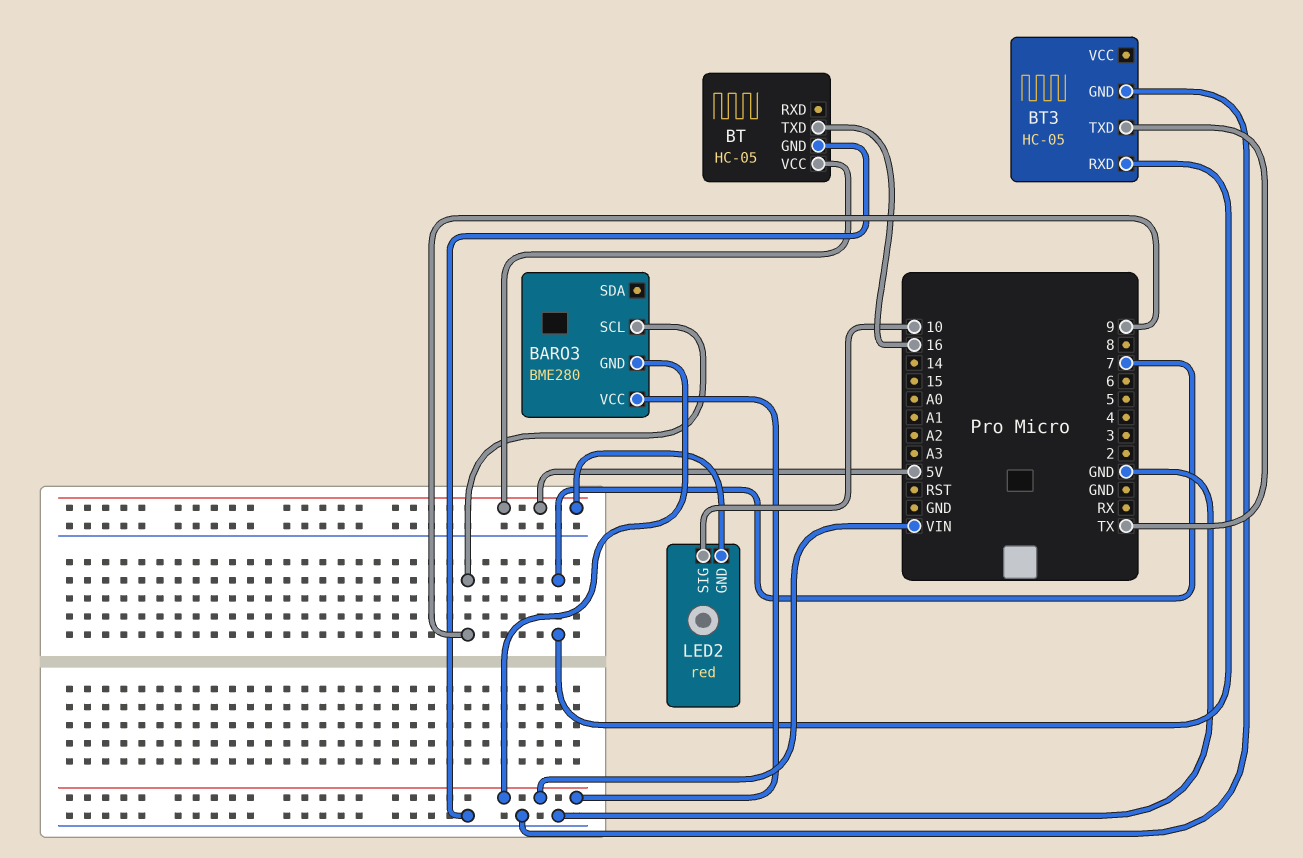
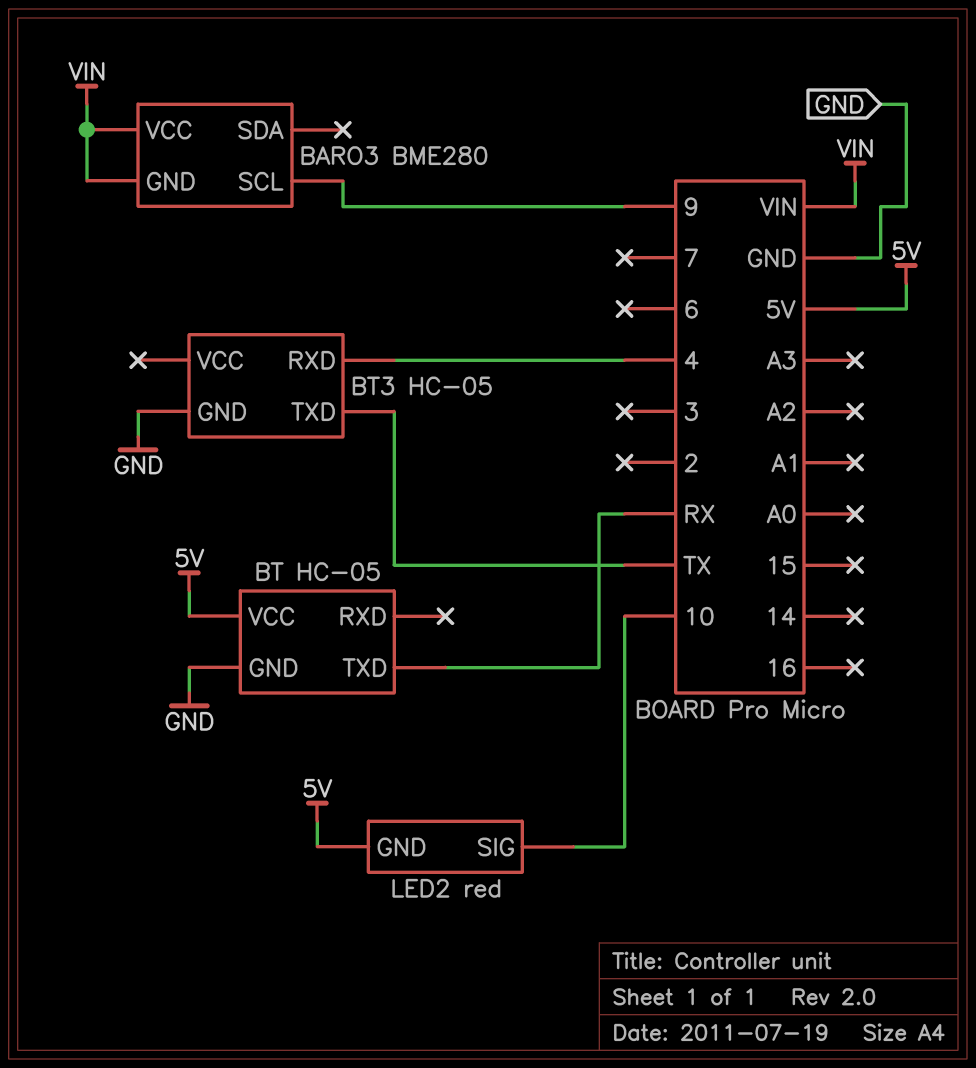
BT pin TXD: 16 -> RX
BT3 pin RXD: 7 -> 4

